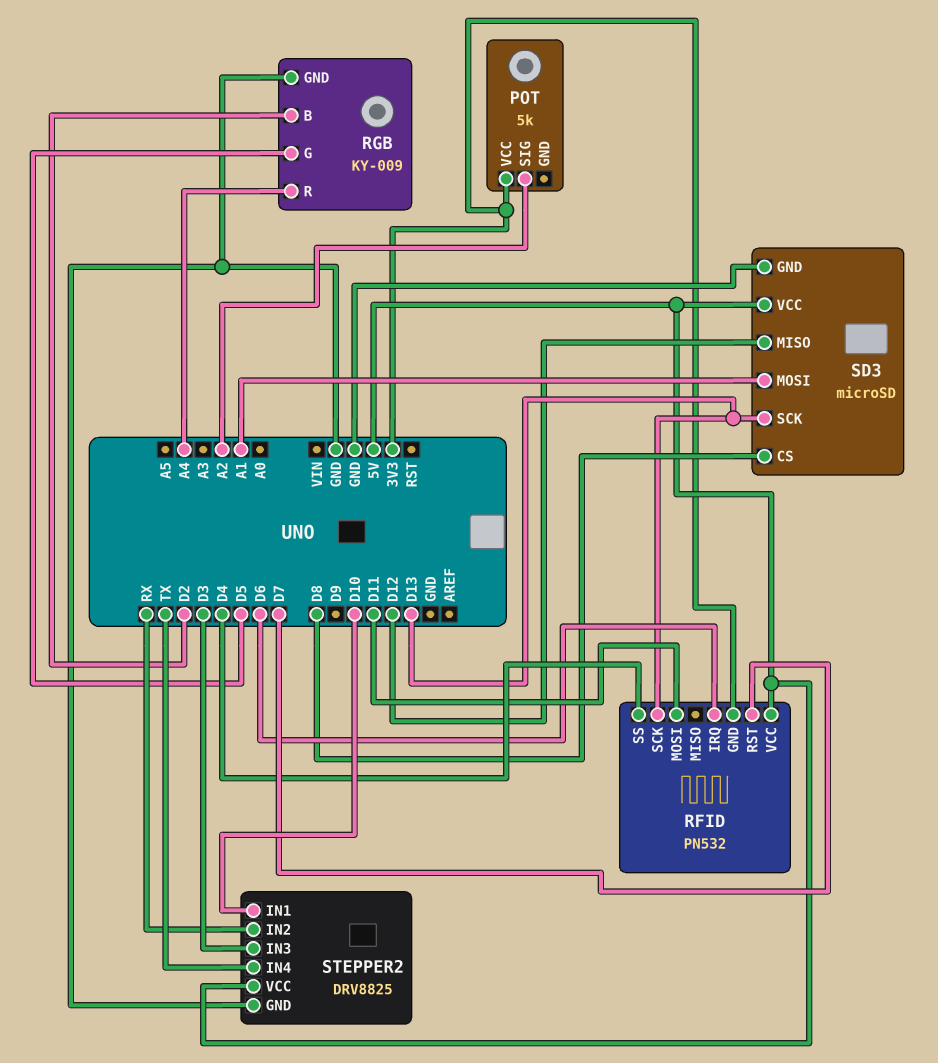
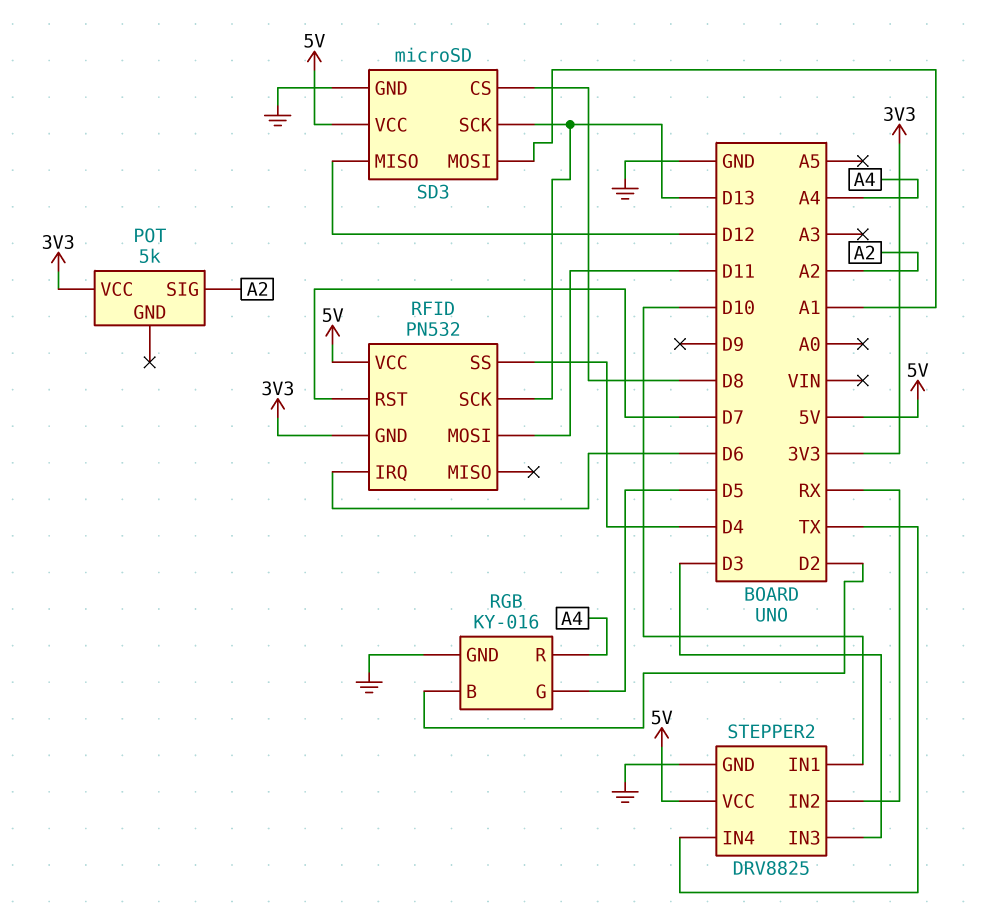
RGB: KY-009 -> KY-016

